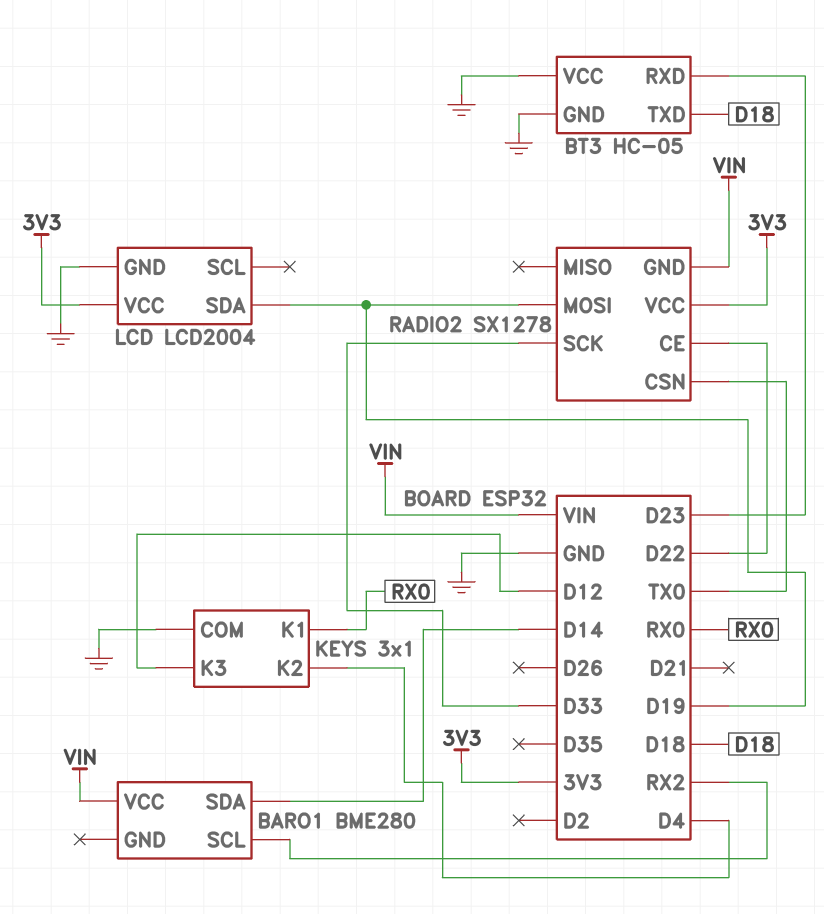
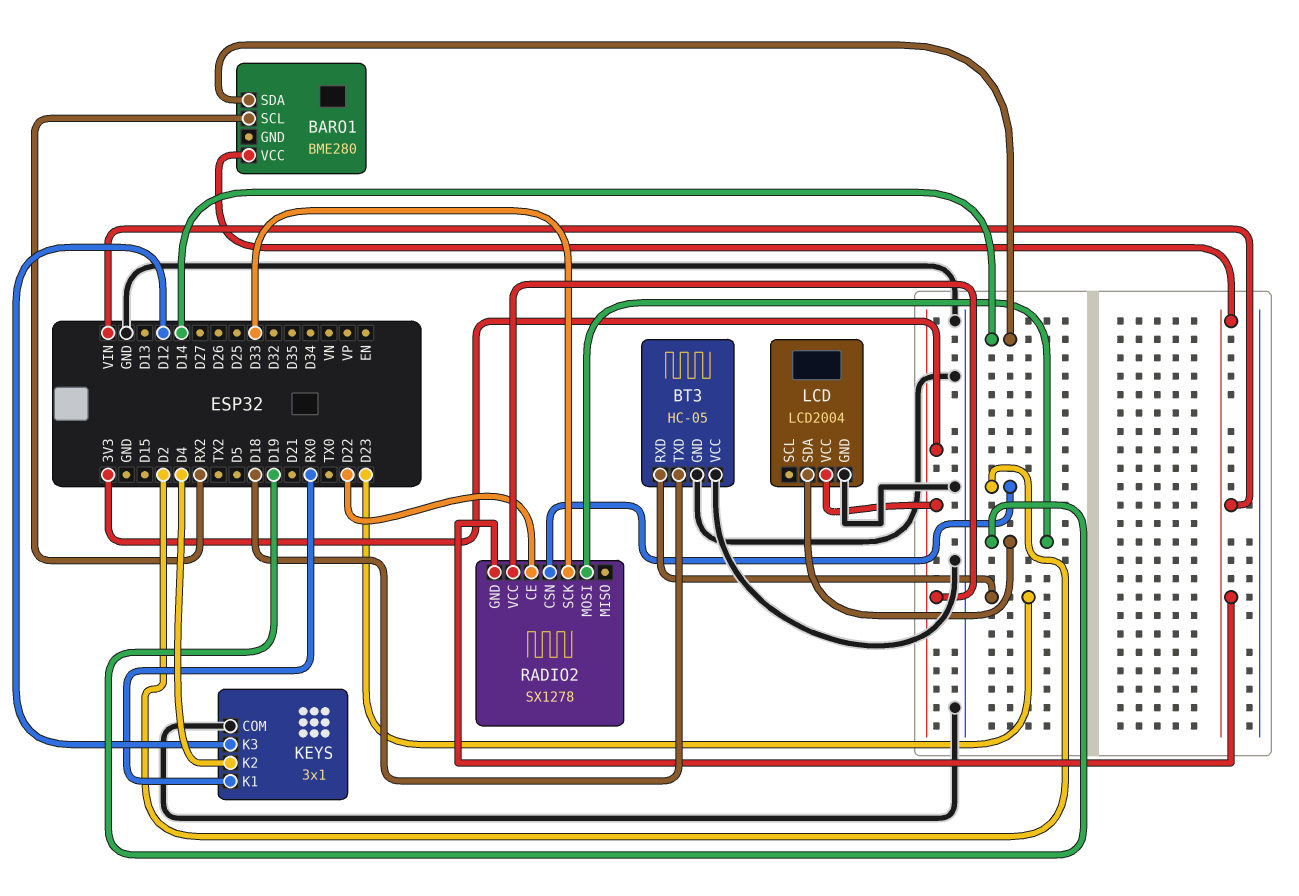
RADIO2 pin CSN: TX0 -> D2

